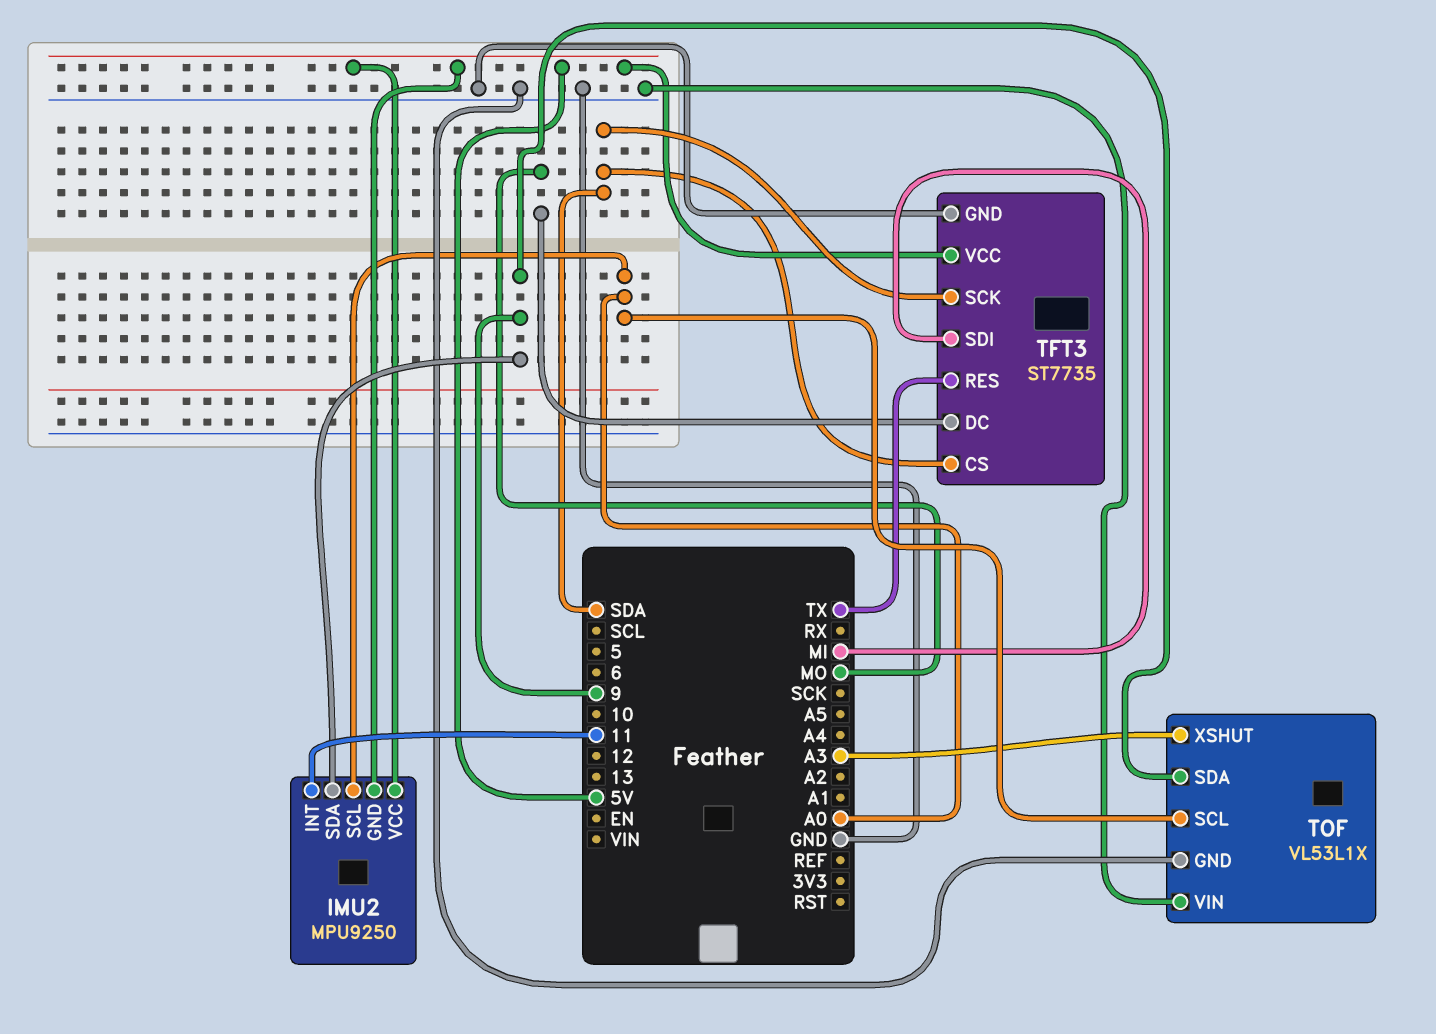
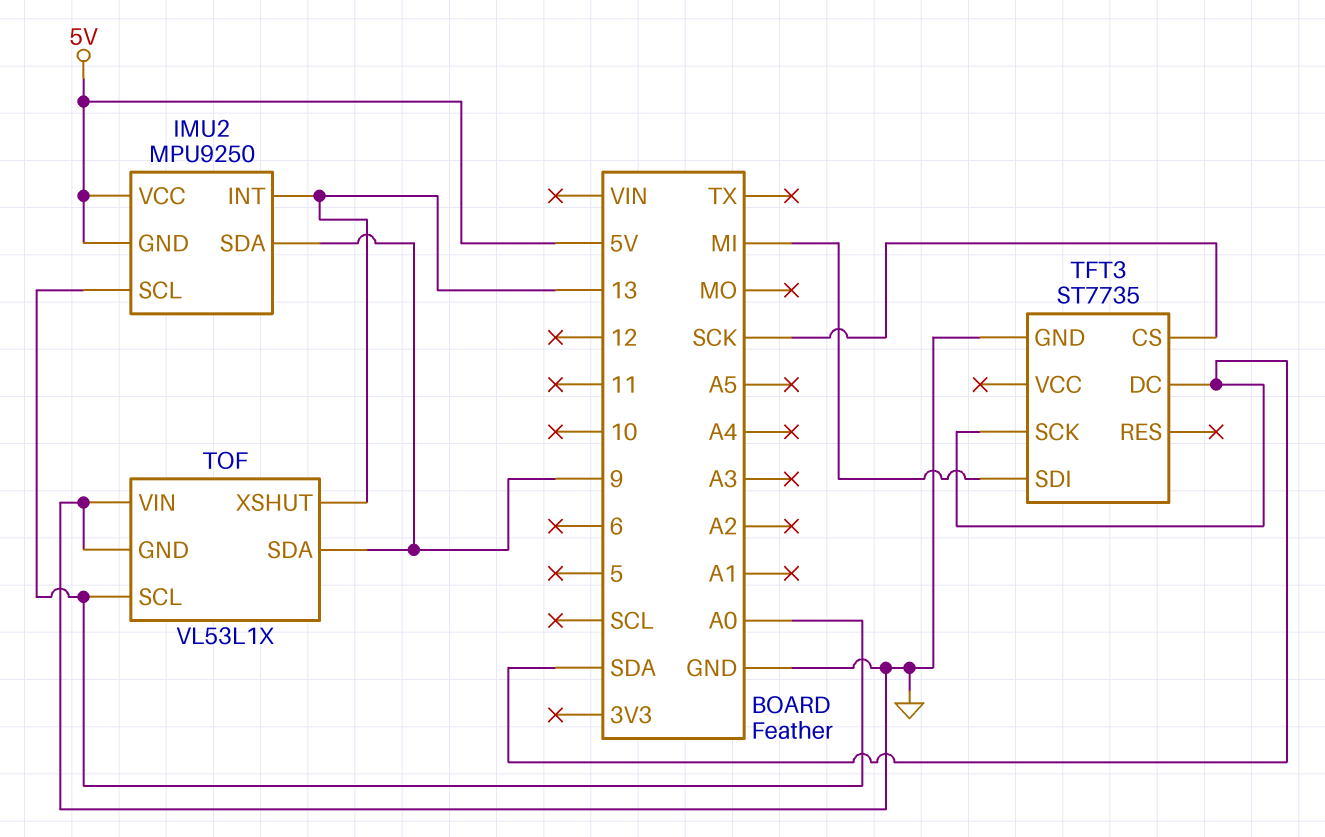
IMU2 pin INT: 11 -> 13
TFT3 pin CS: SDA -> SCK
TFT3 pin DC: MO -> SDA
TFT3 pin RES: TX -> none
TFT3 pin VCC: 5V -> none
TOF pin XSHUT: A3 -> 13

